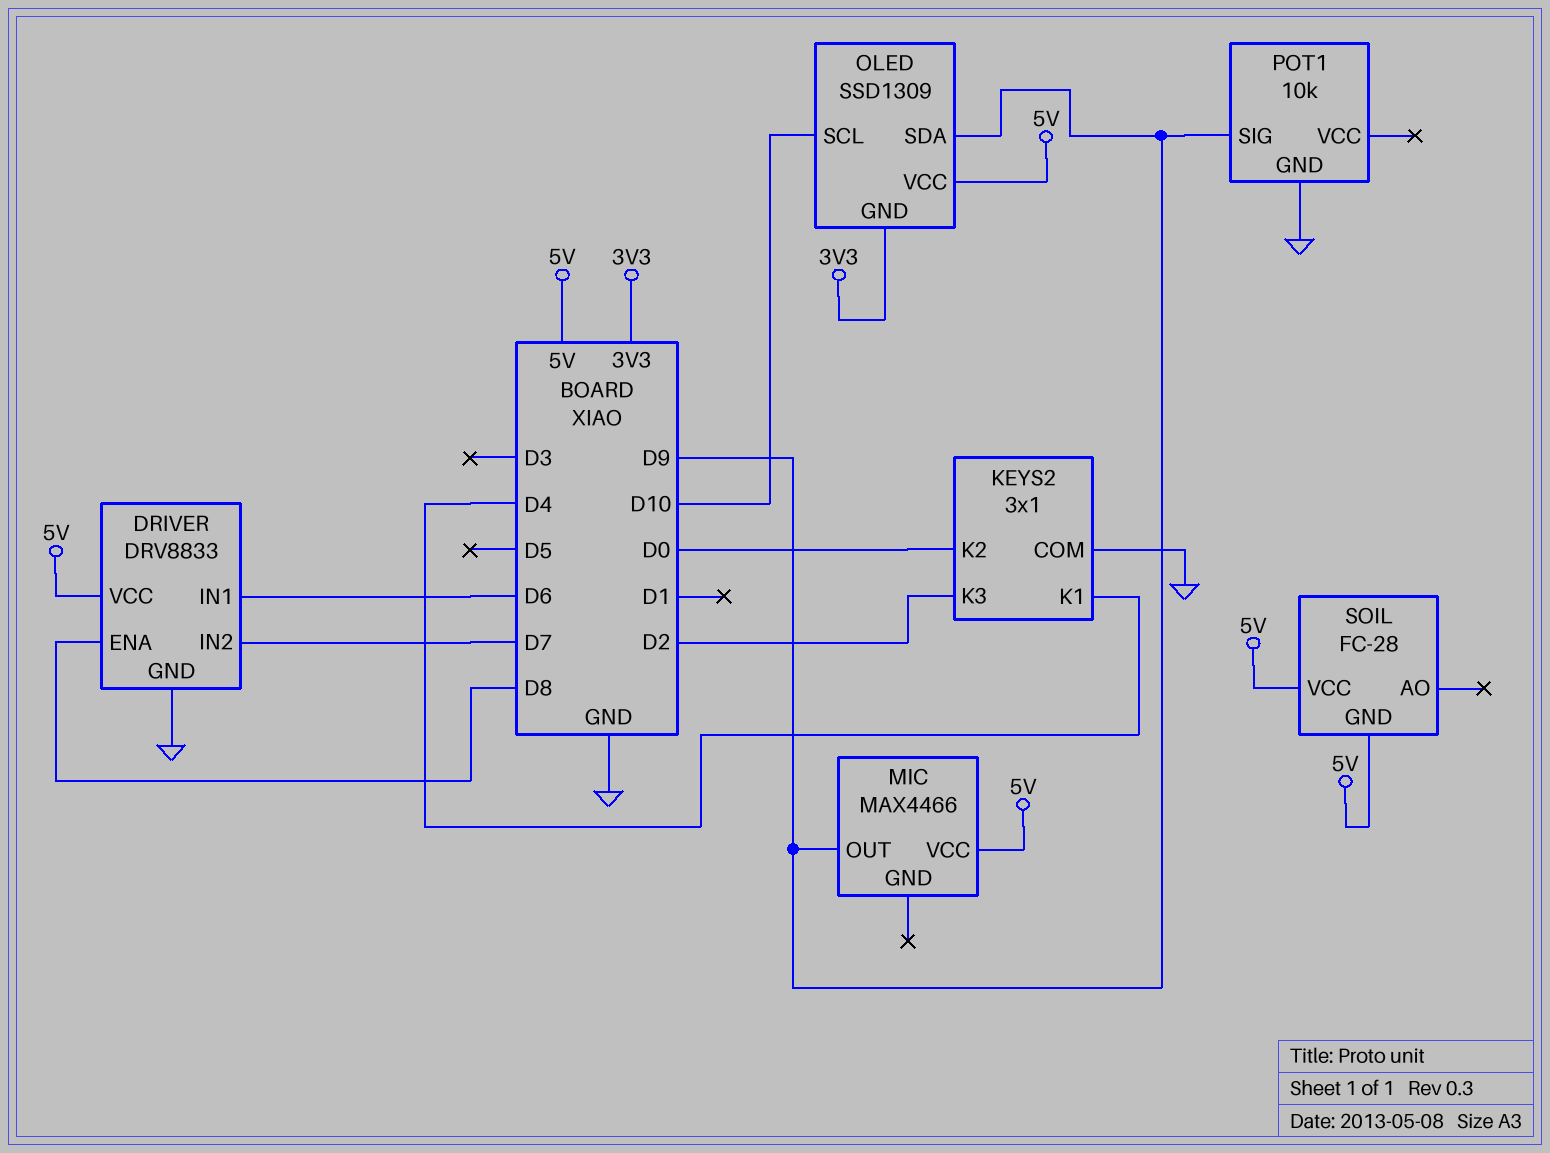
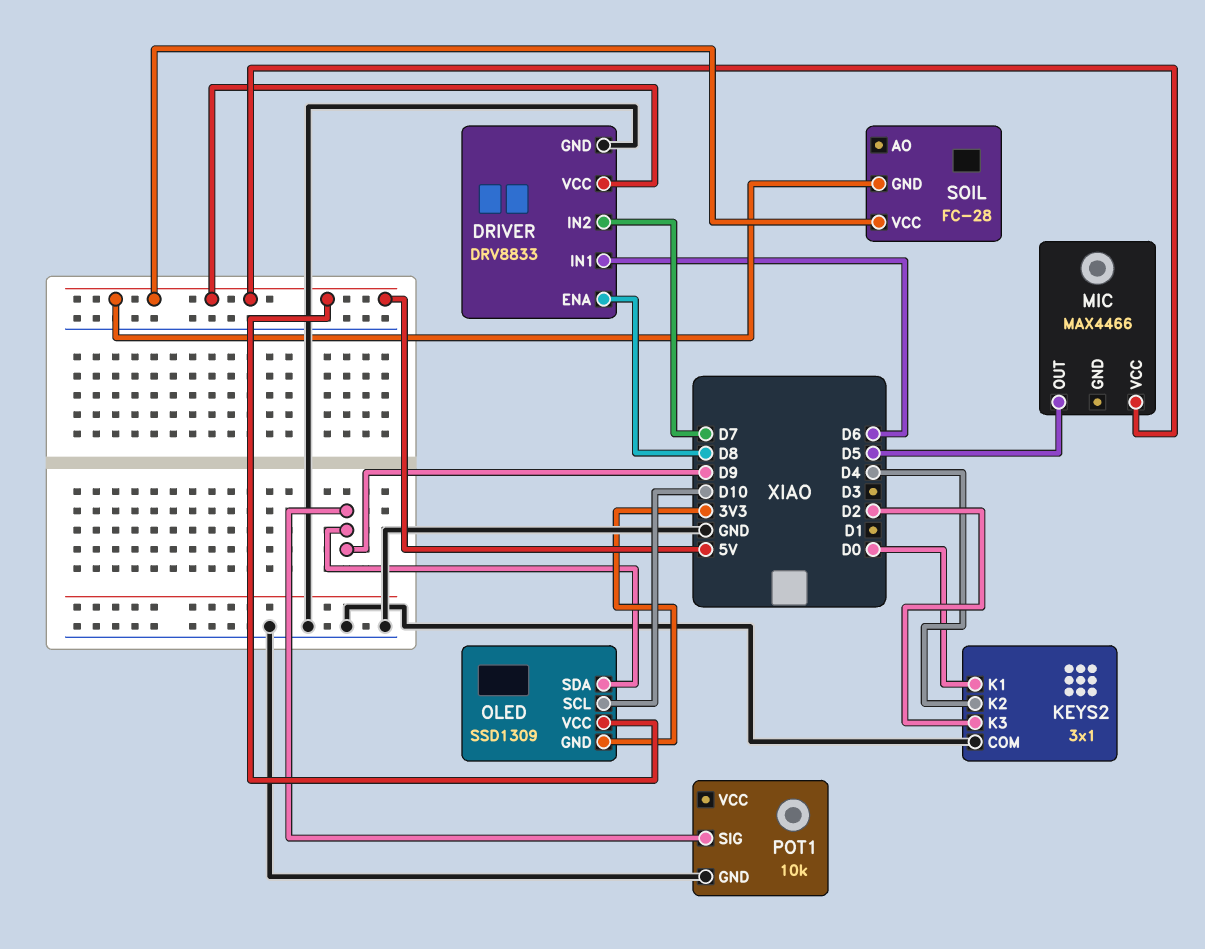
KEYS2 pin K1: D4 -> D0
KEYS2 pin K2: D0 -> D4
MIC pin OUT: D9 -> D5

